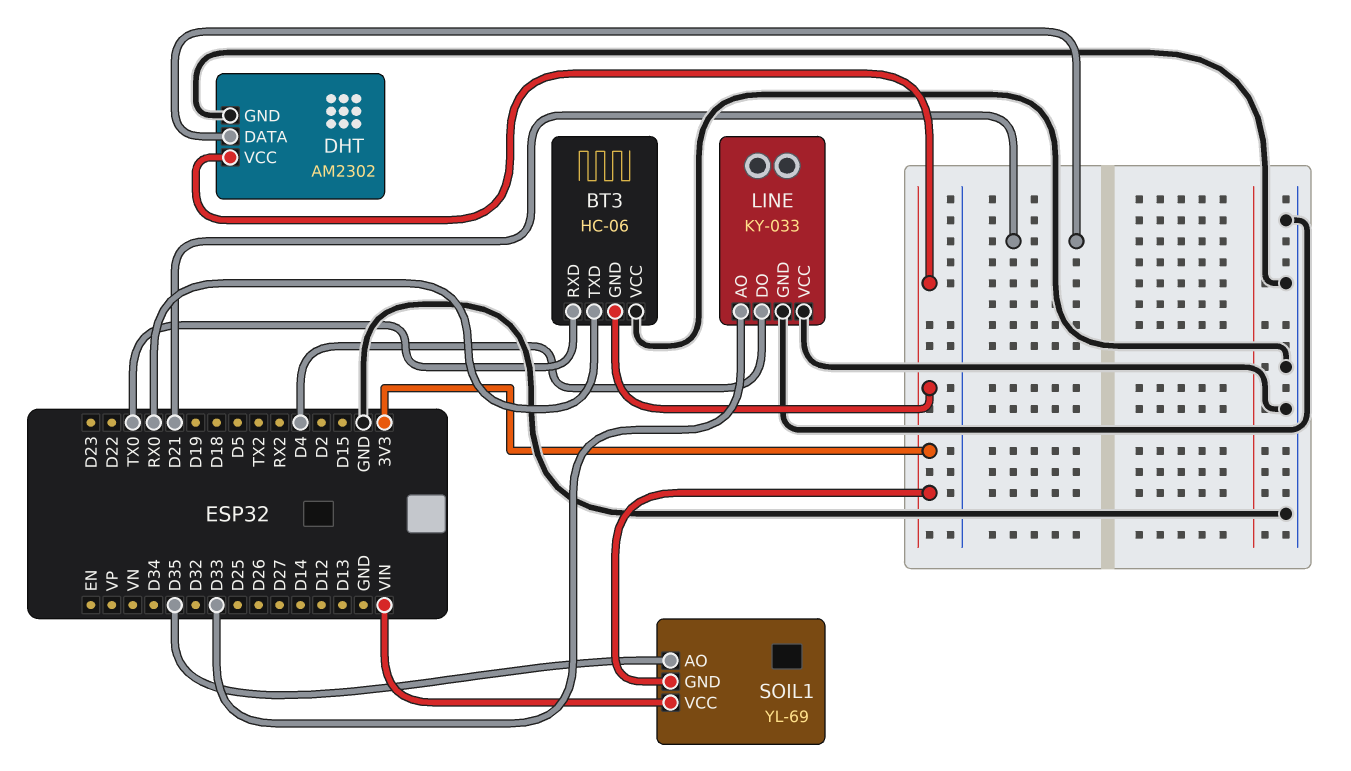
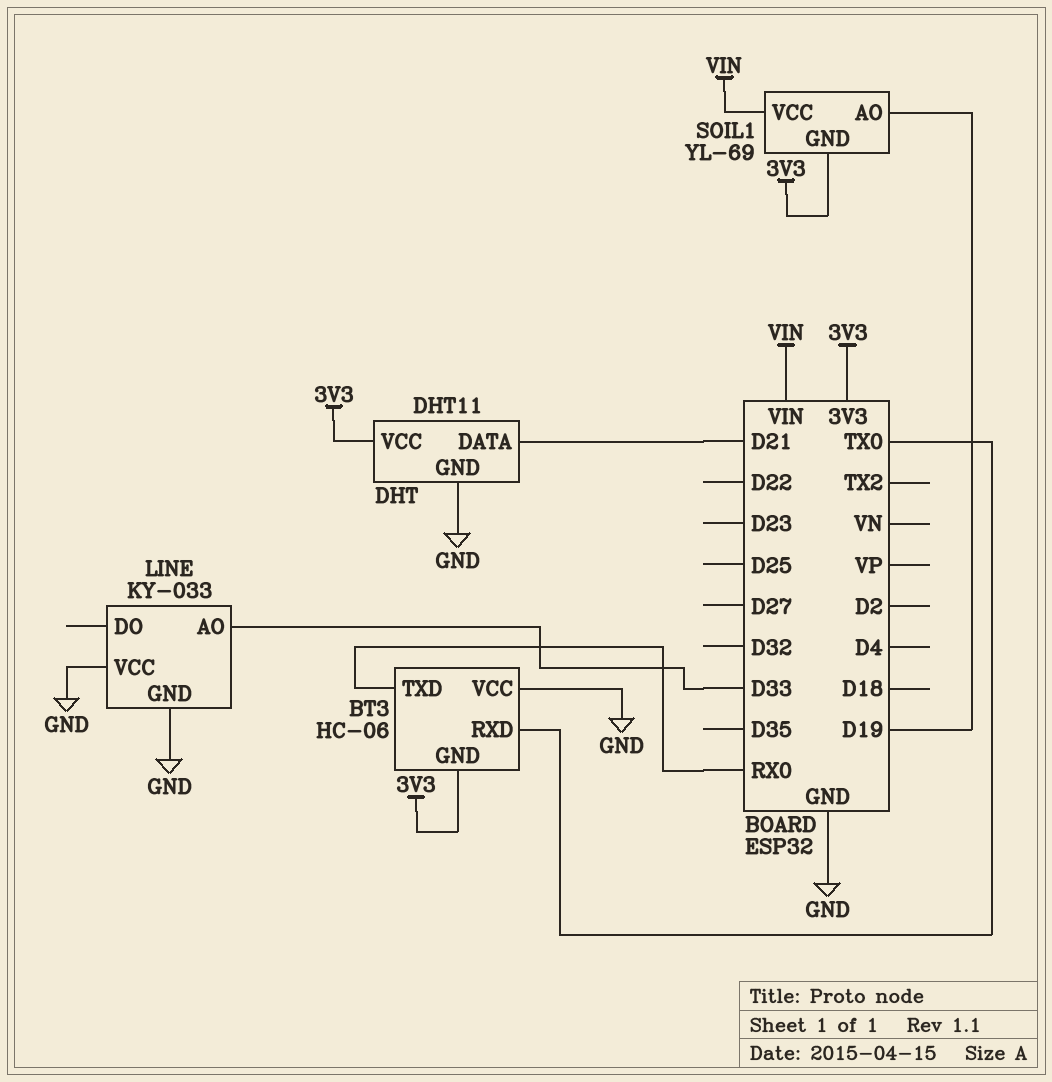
DHT: AM2302 -> DHT11
LINE pin DO: D4 -> none
SOIL1 pin AO: D35 -> D19

